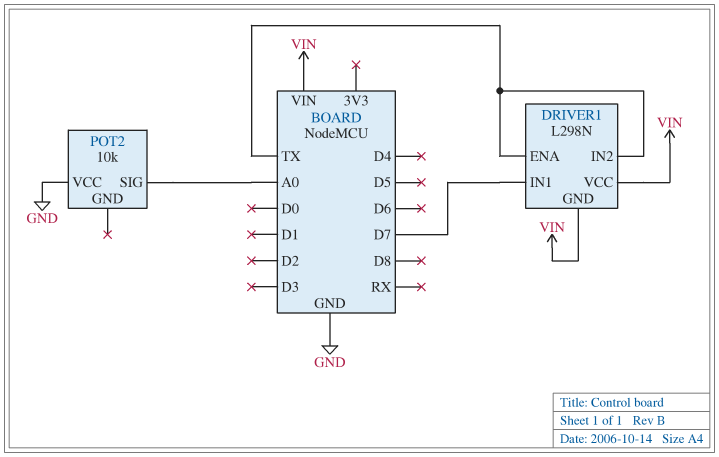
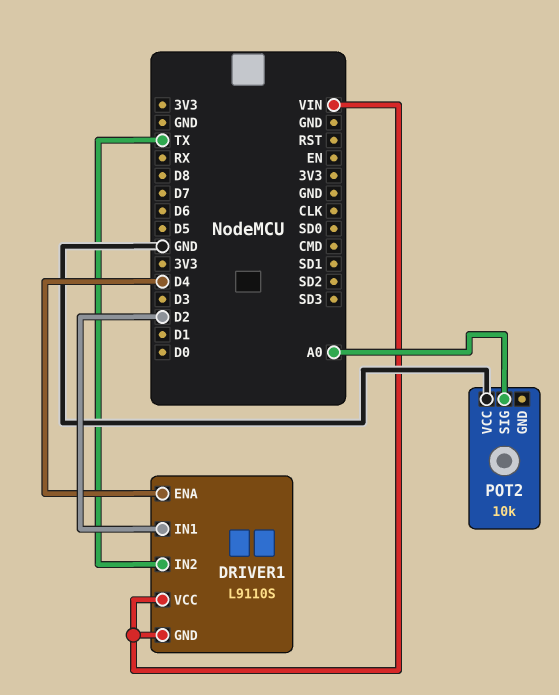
DRIVER1: L298N -> L9110S
DRIVER1 pin ENA: TX -> D4
DRIVER1 pin IN1: D7 -> D2

